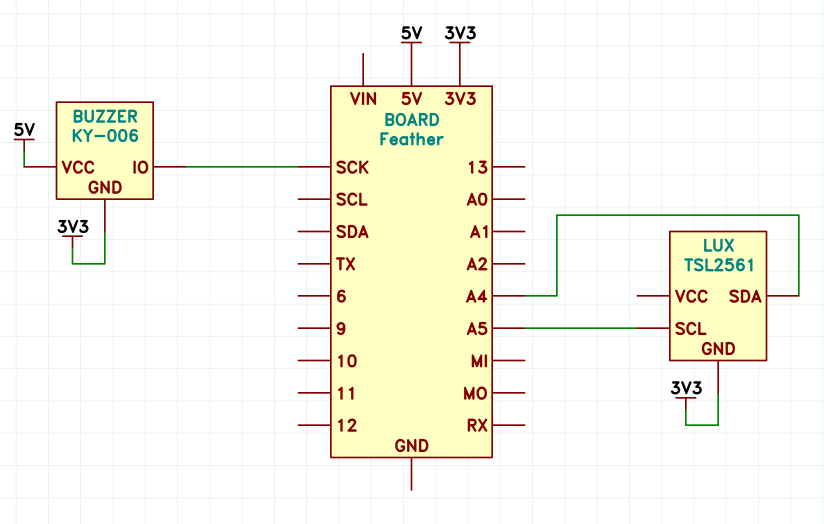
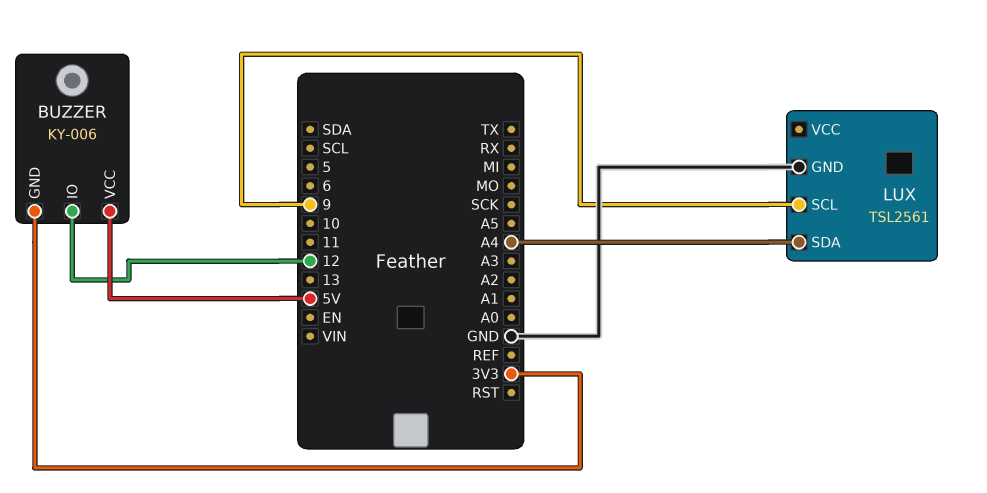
BUZZER pin IO: SCK -> 12
LUX pin GND: 3V3 -> GND
LUX pin SCL: A5 -> 9

